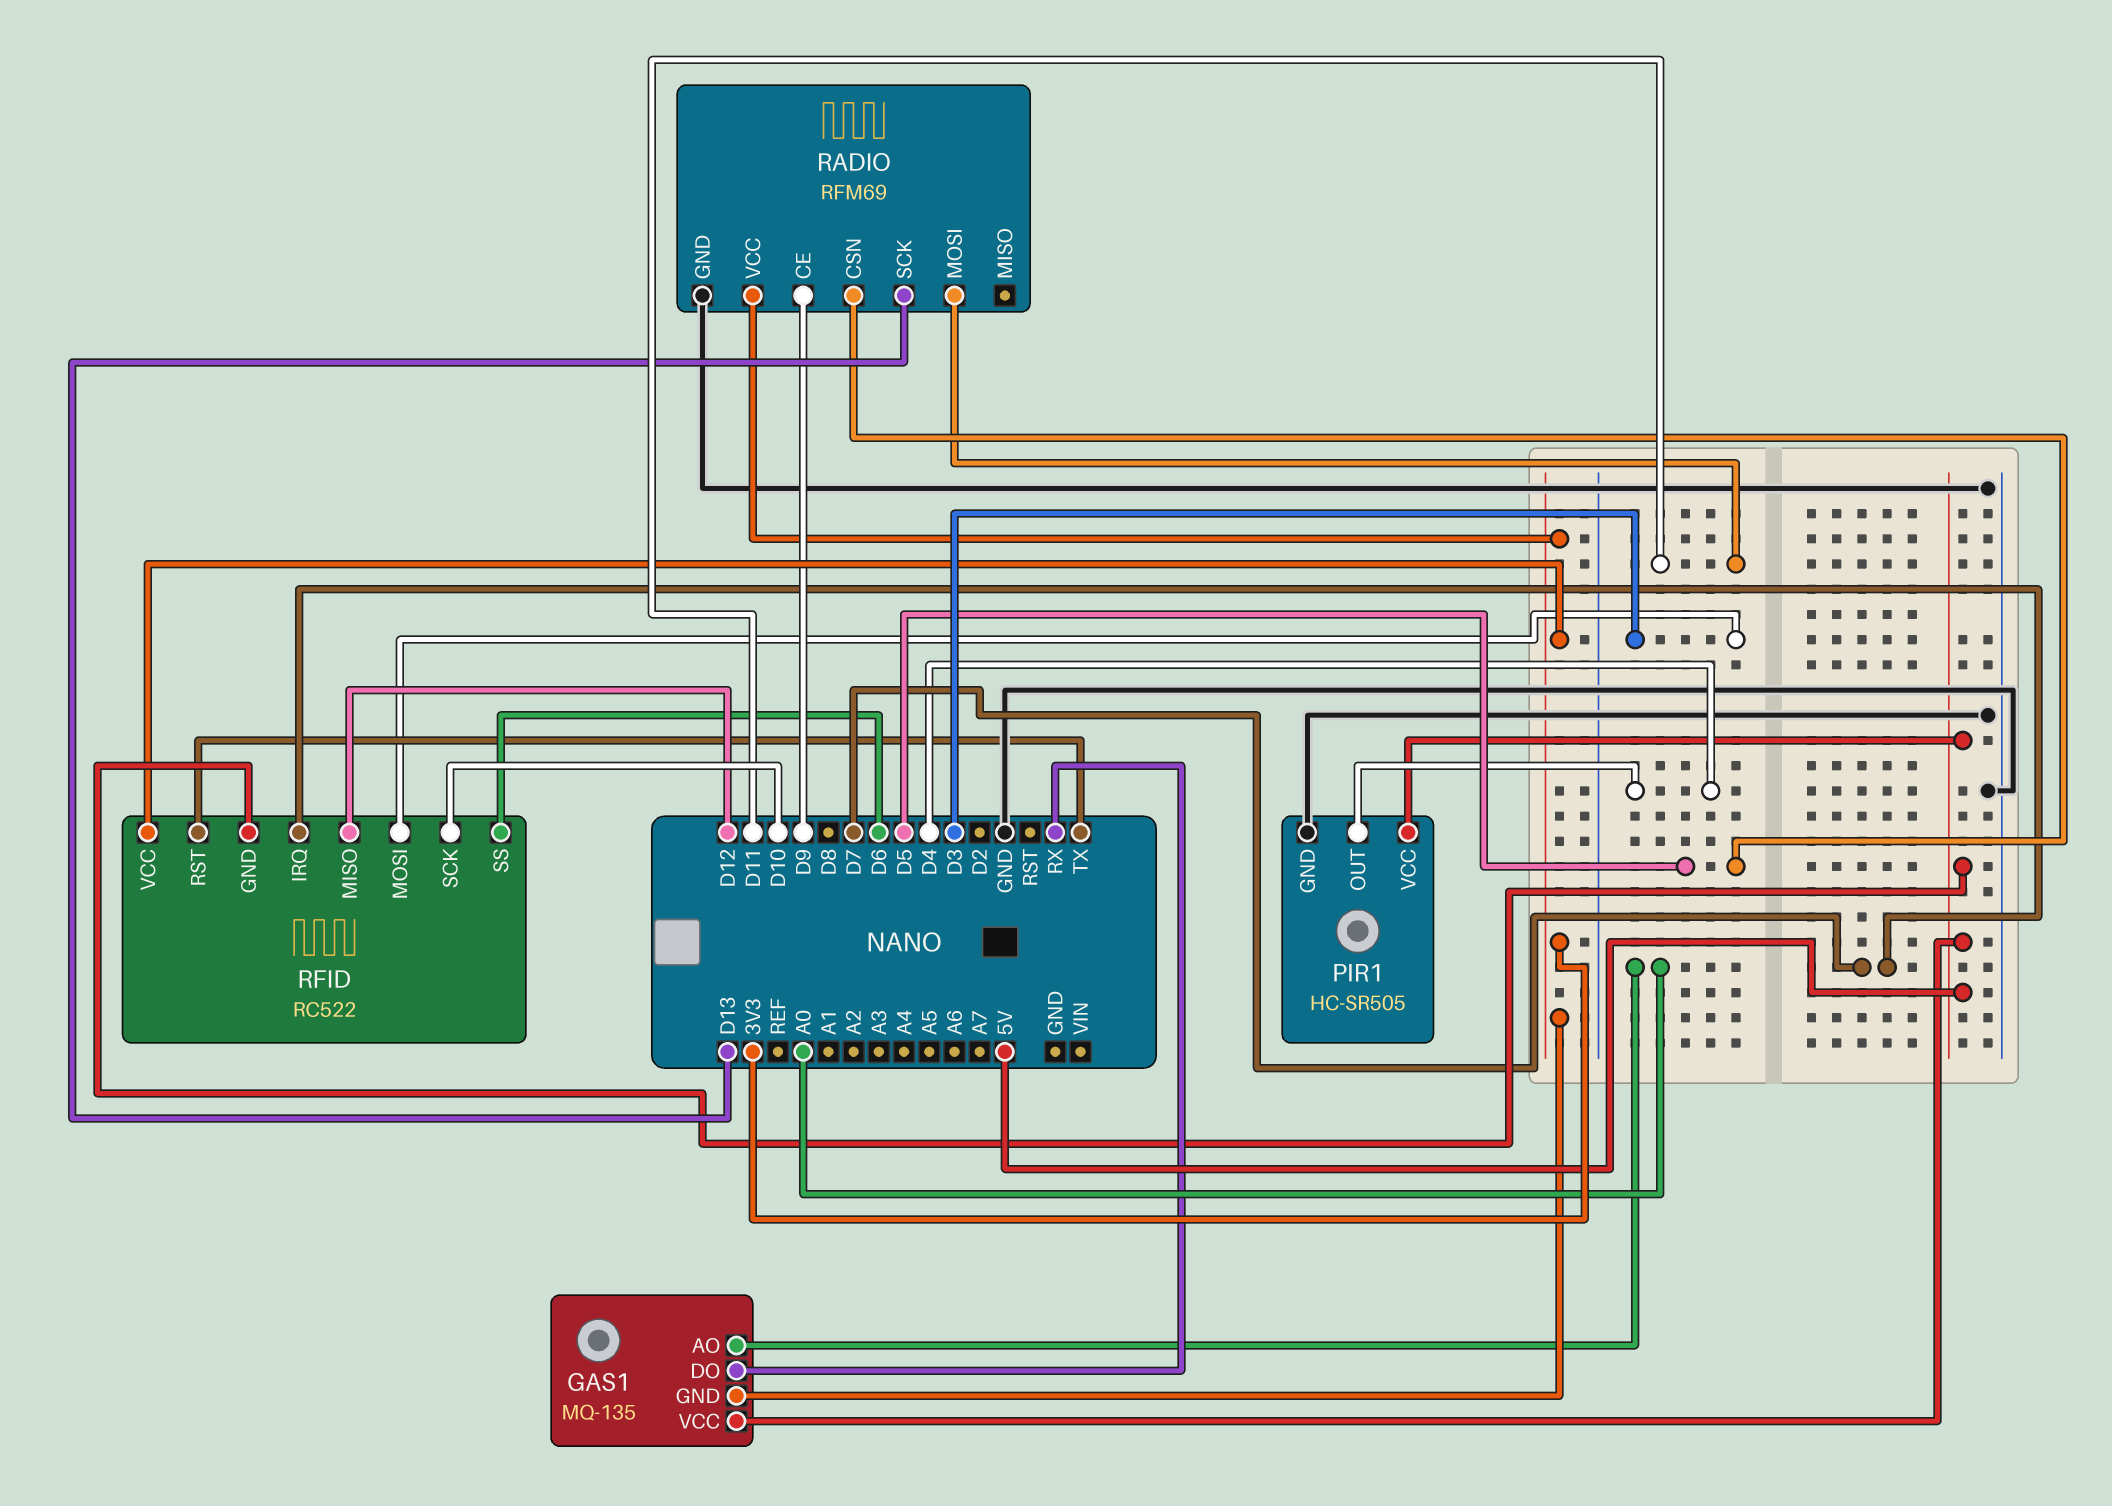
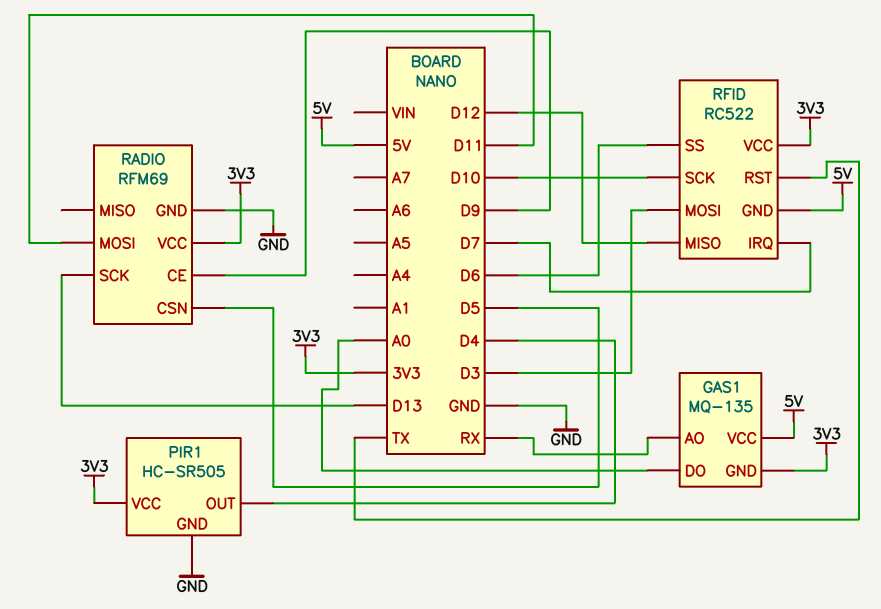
GAS1 pin AO: A0 -> RX
GAS1 pin DO: RX -> A0
PIR1 pin VCC: 5V -> 3V3

